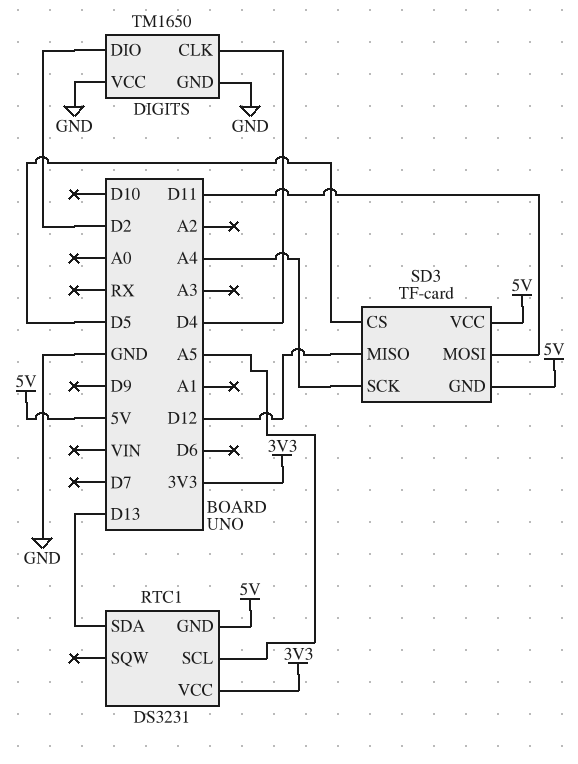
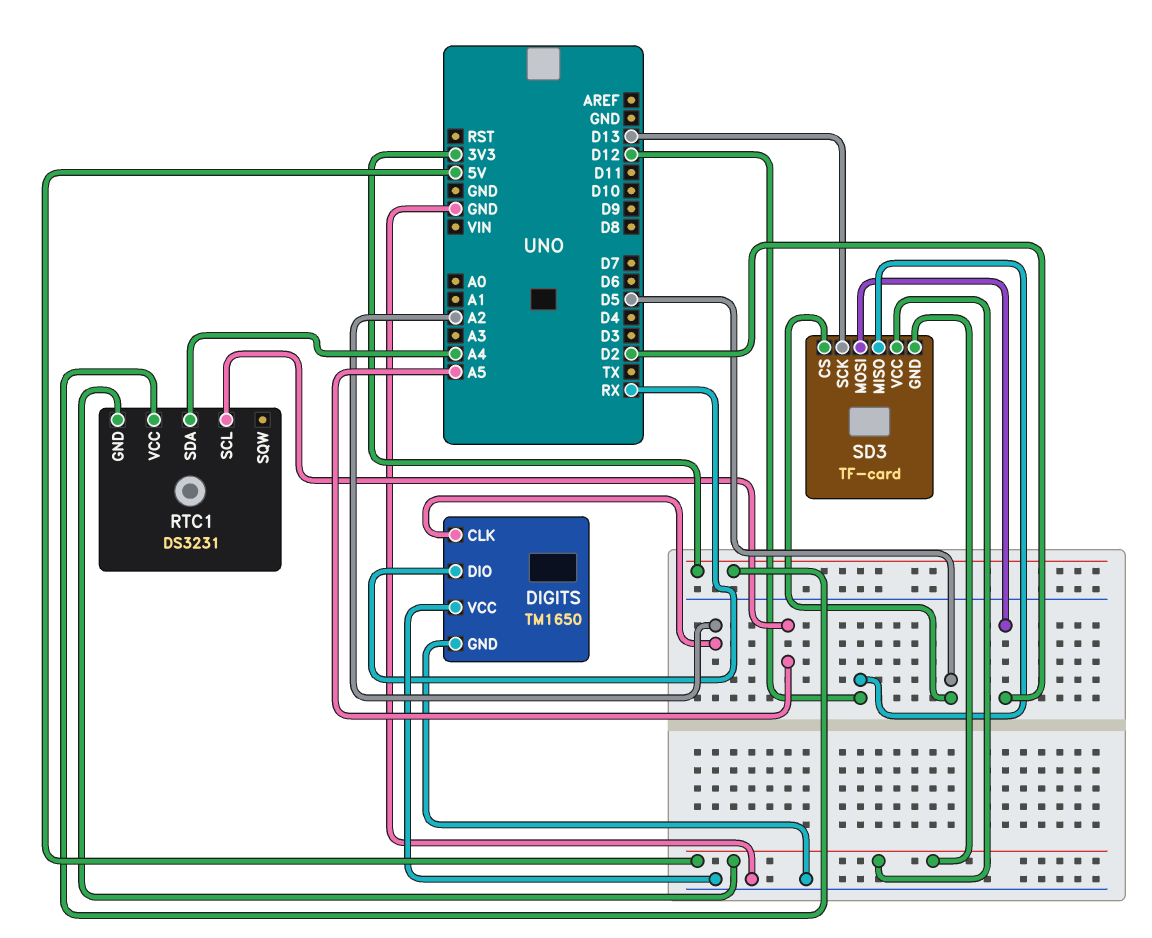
DIGITS pin CLK: D4 -> A2
DIGITS pin DIO: D2 -> RX
RTC1 pin SDA: D13 -> A4
SD3 pin MOSI: D11 -> D2
SD3 pin SCK: A4 -> D13

